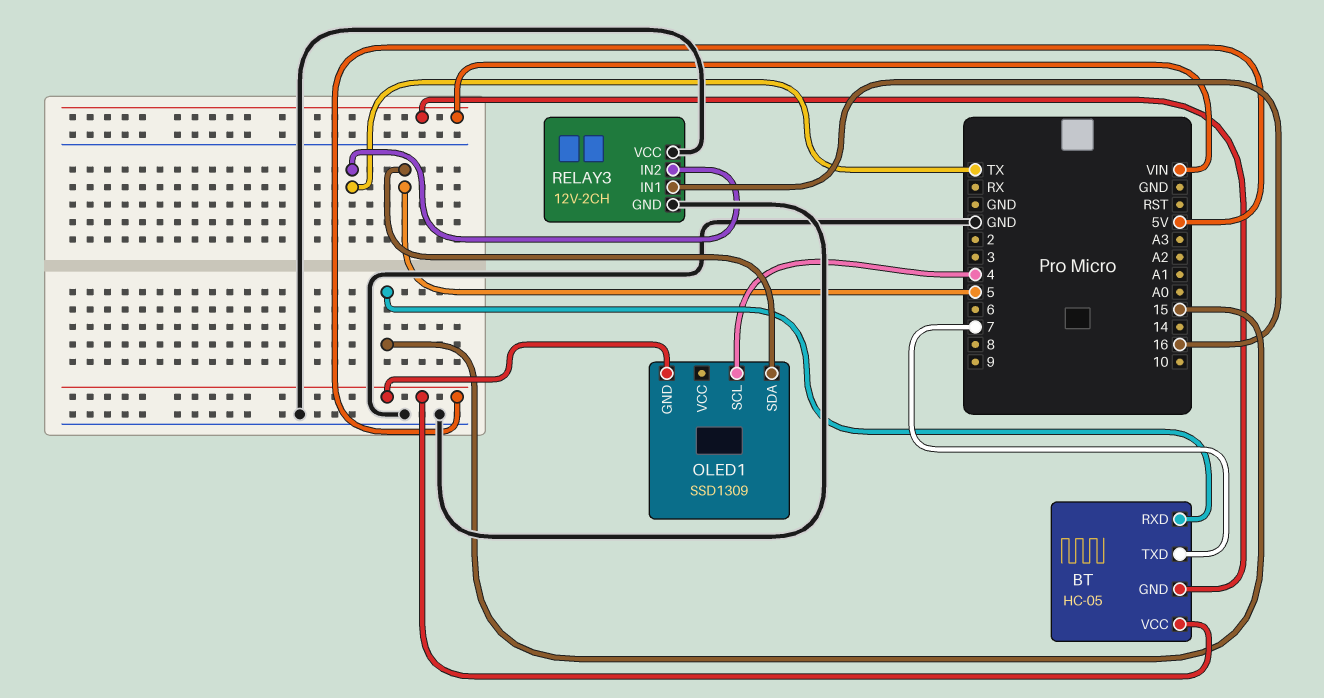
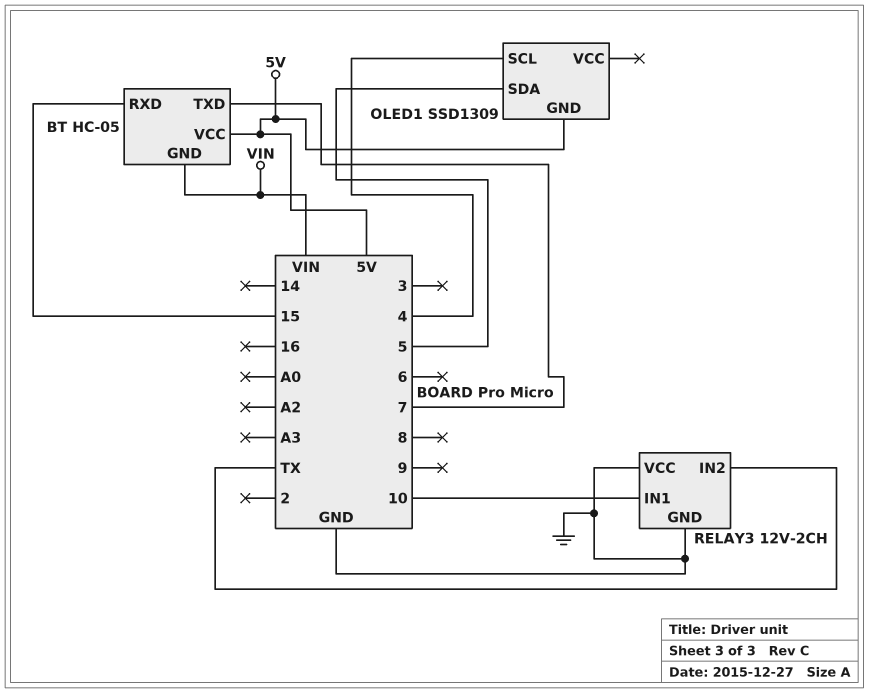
RELAY3 pin IN1: 16 -> 10

